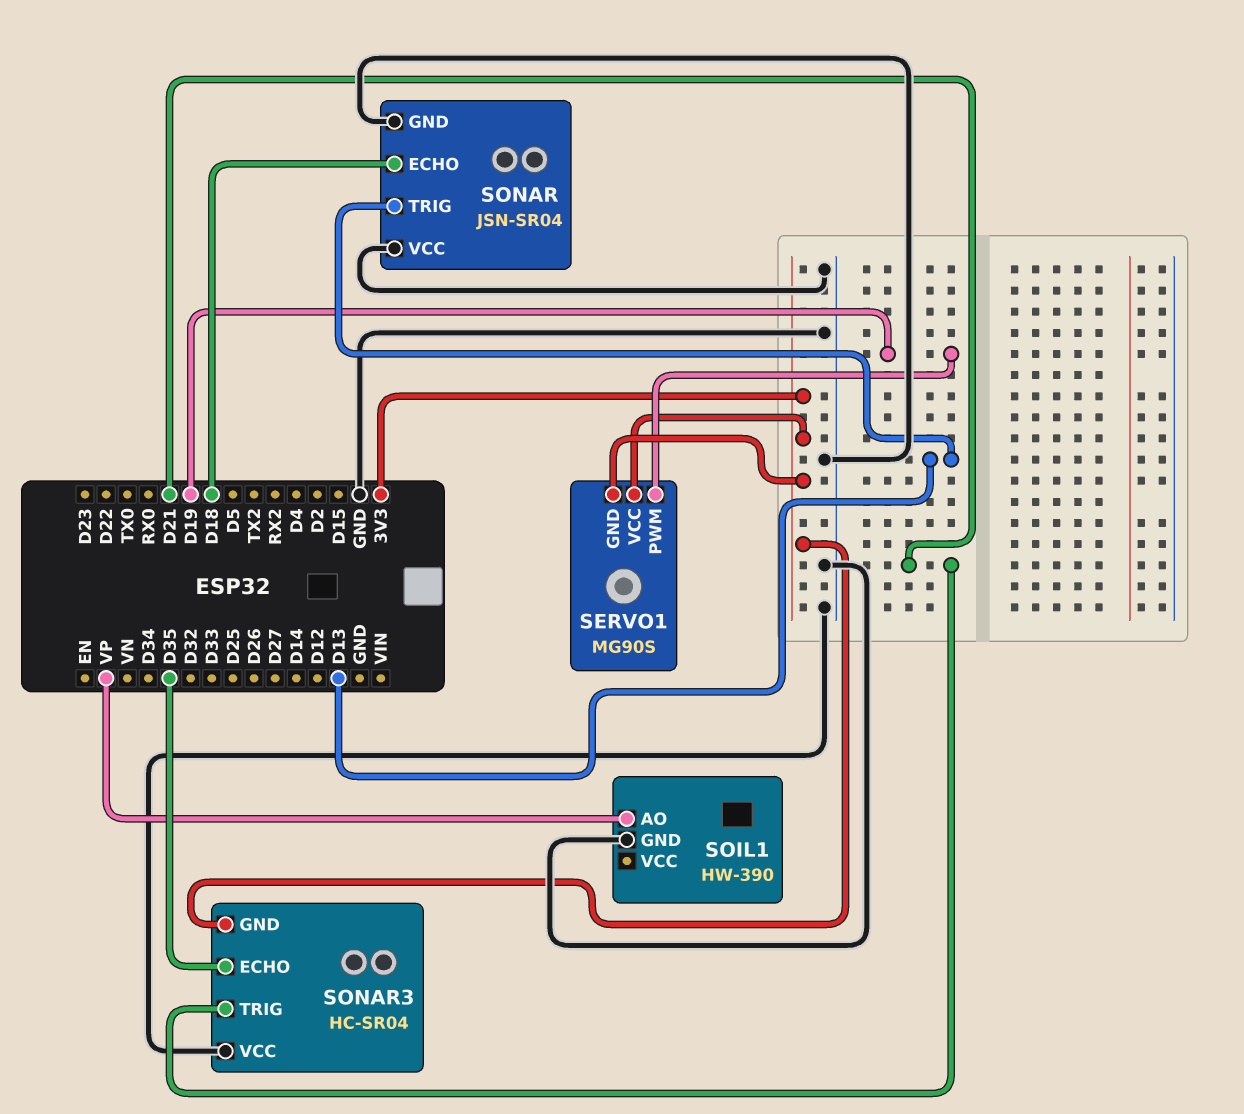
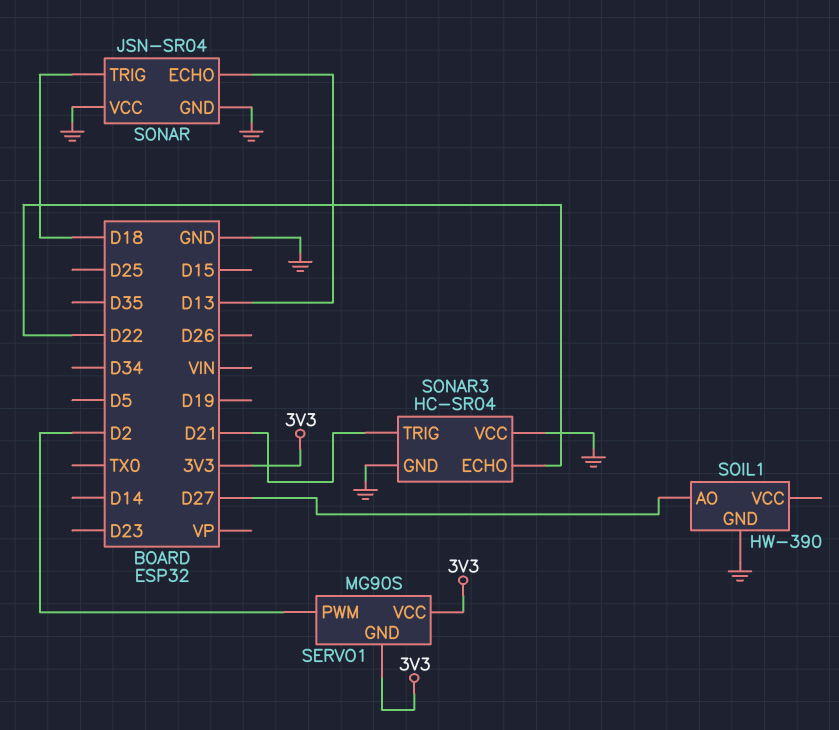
SERVO1 pin PWM: D19 -> D2
SOIL1 pin AO: VP -> D27
SONAR pin ECHO: D18 -> D13
SONAR pin TRIG: D13 -> D18
SONAR3 pin ECHO: D35 -> D22
SONAR3 pin GND: 3V3 -> GND

